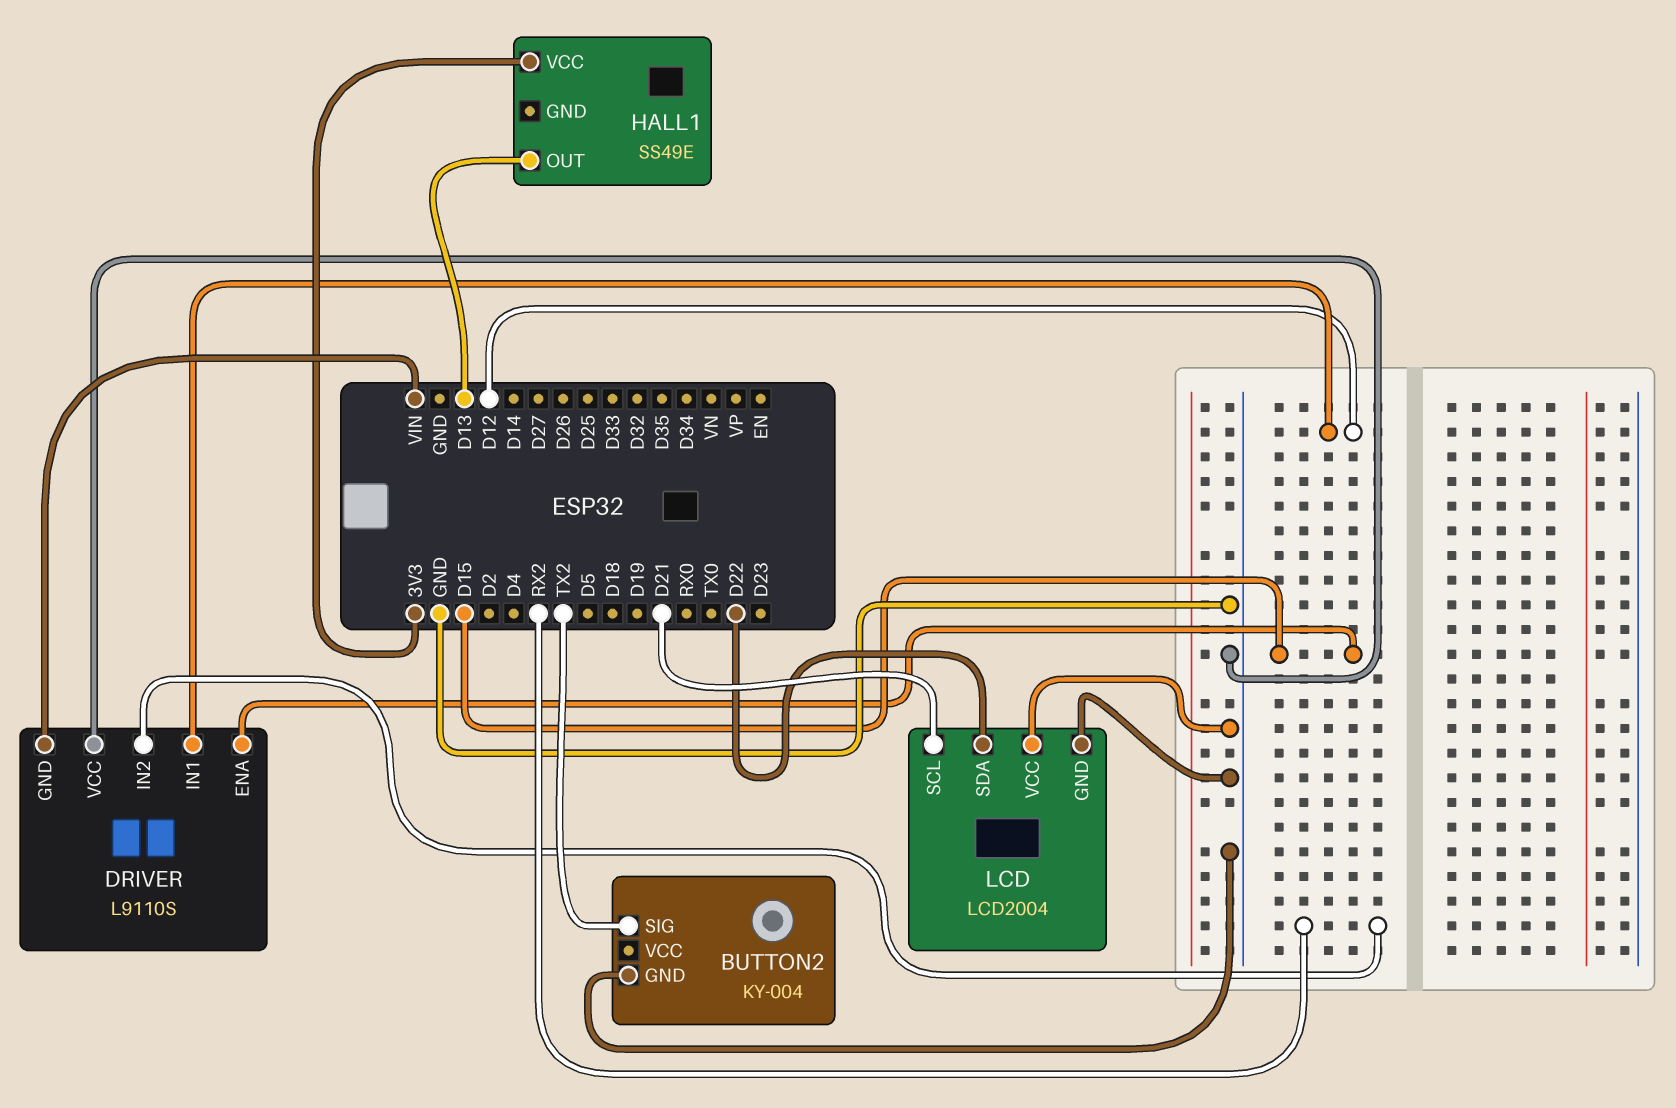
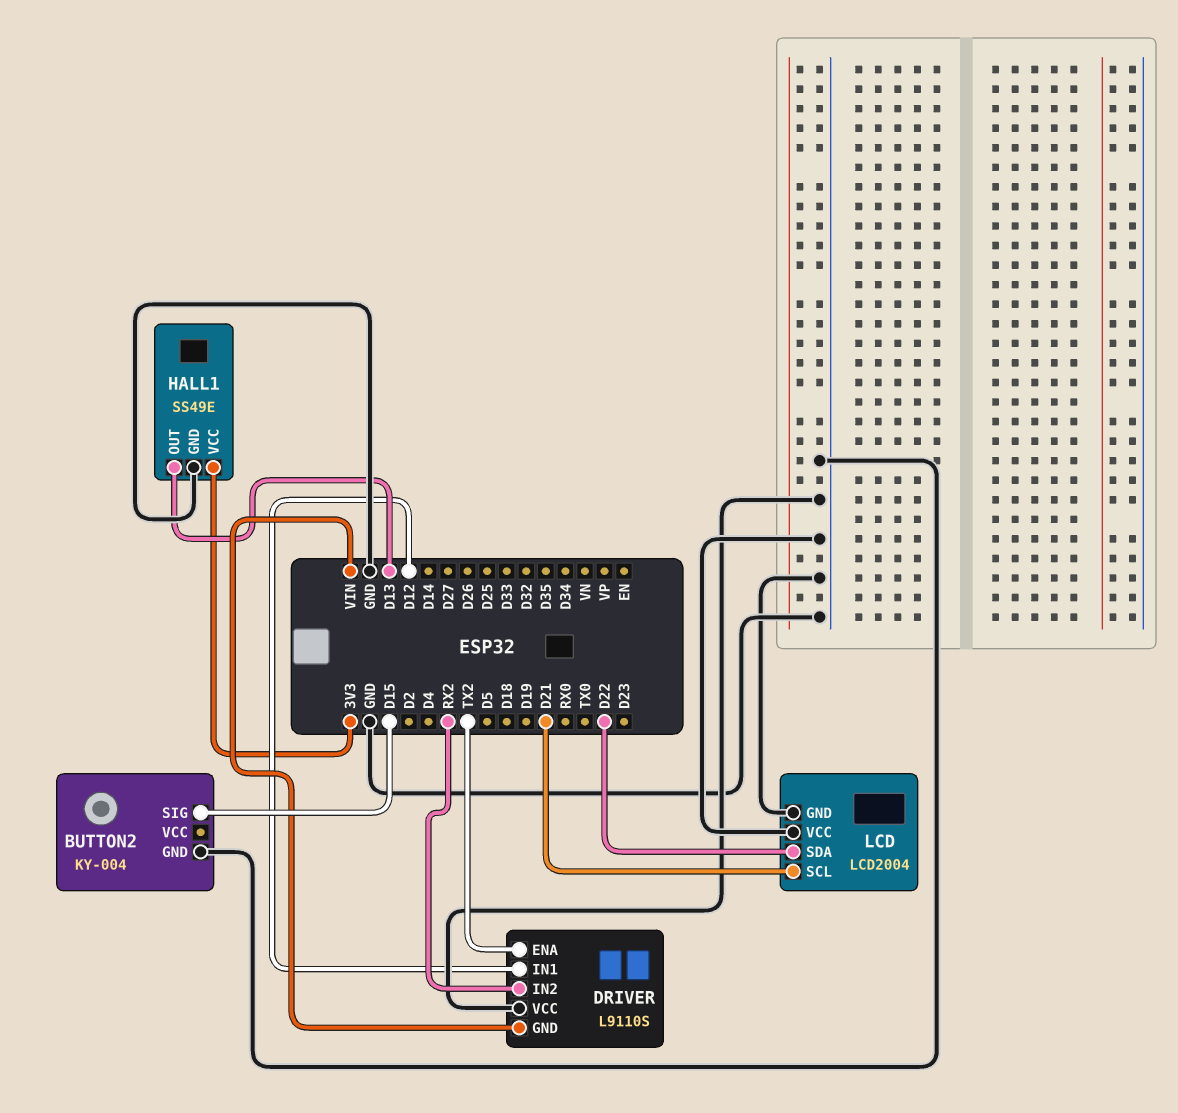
BUTTON2 pin SIG: TX2 -> D15
DRIVER pin ENA: D15 -> TX2
HALL1 pin GND: none -> GND

